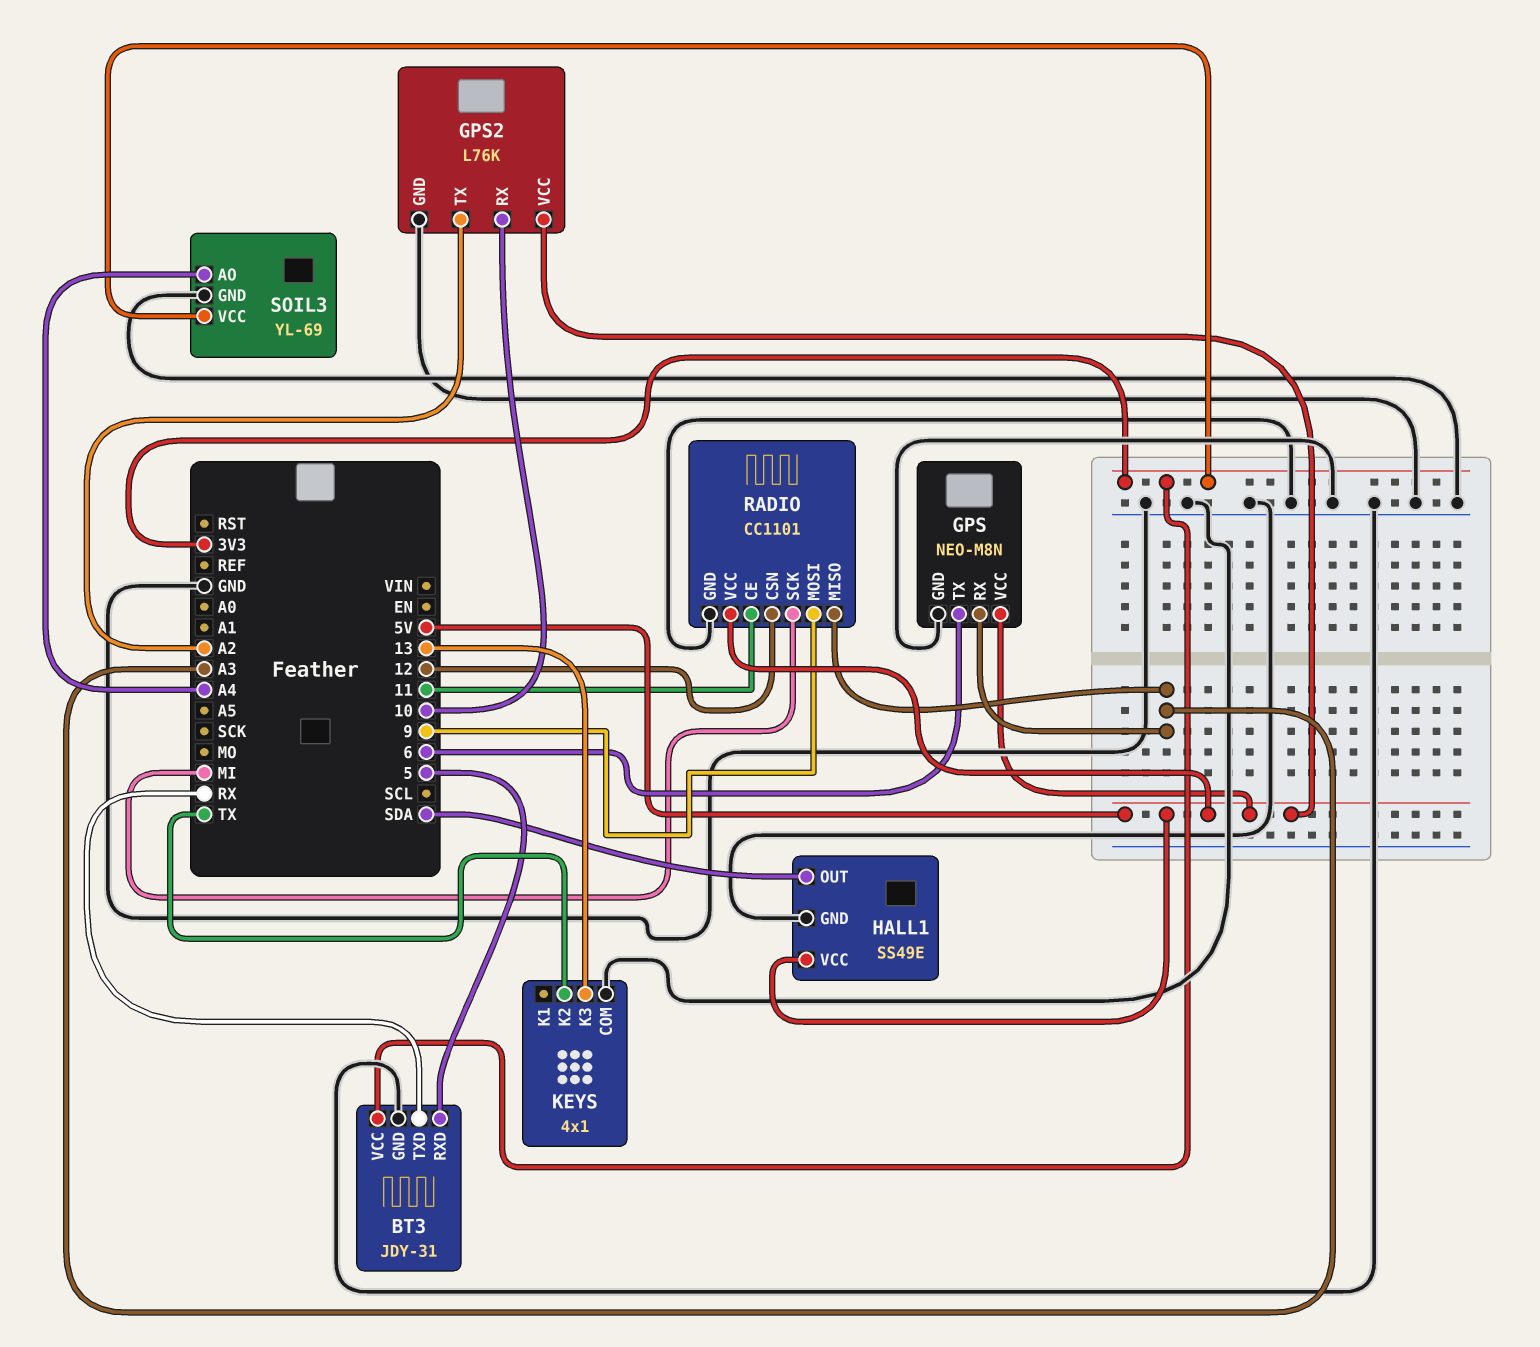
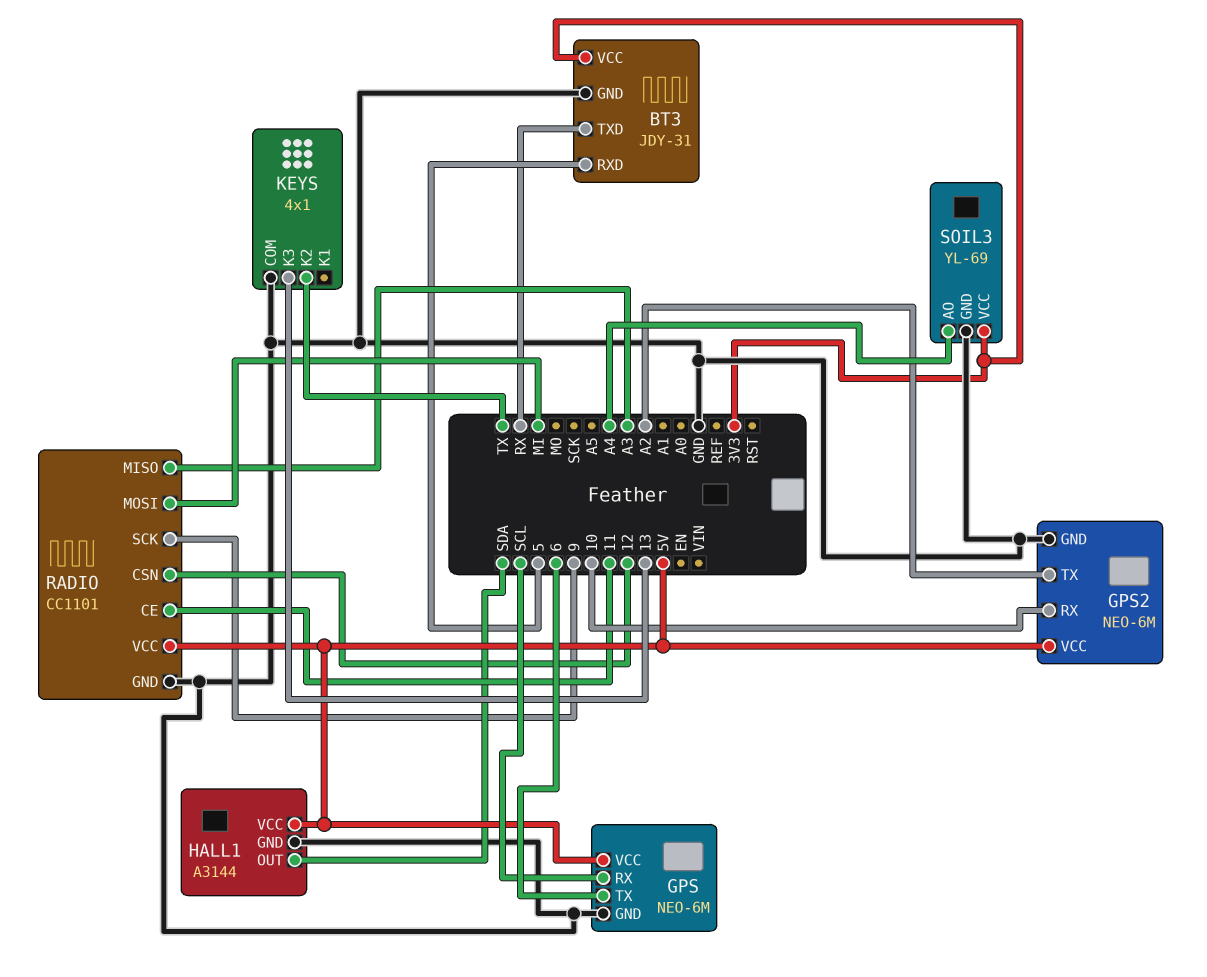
GPS: NEO-M8N -> NEO-6M
GPS pin RX: A3 -> SCL
GPS2: L76K -> NEO-6M
HALL1: SS49E -> A3144
RADIO pin MOSI: 9 -> MI
RADIO pin SCK: MI -> 9

